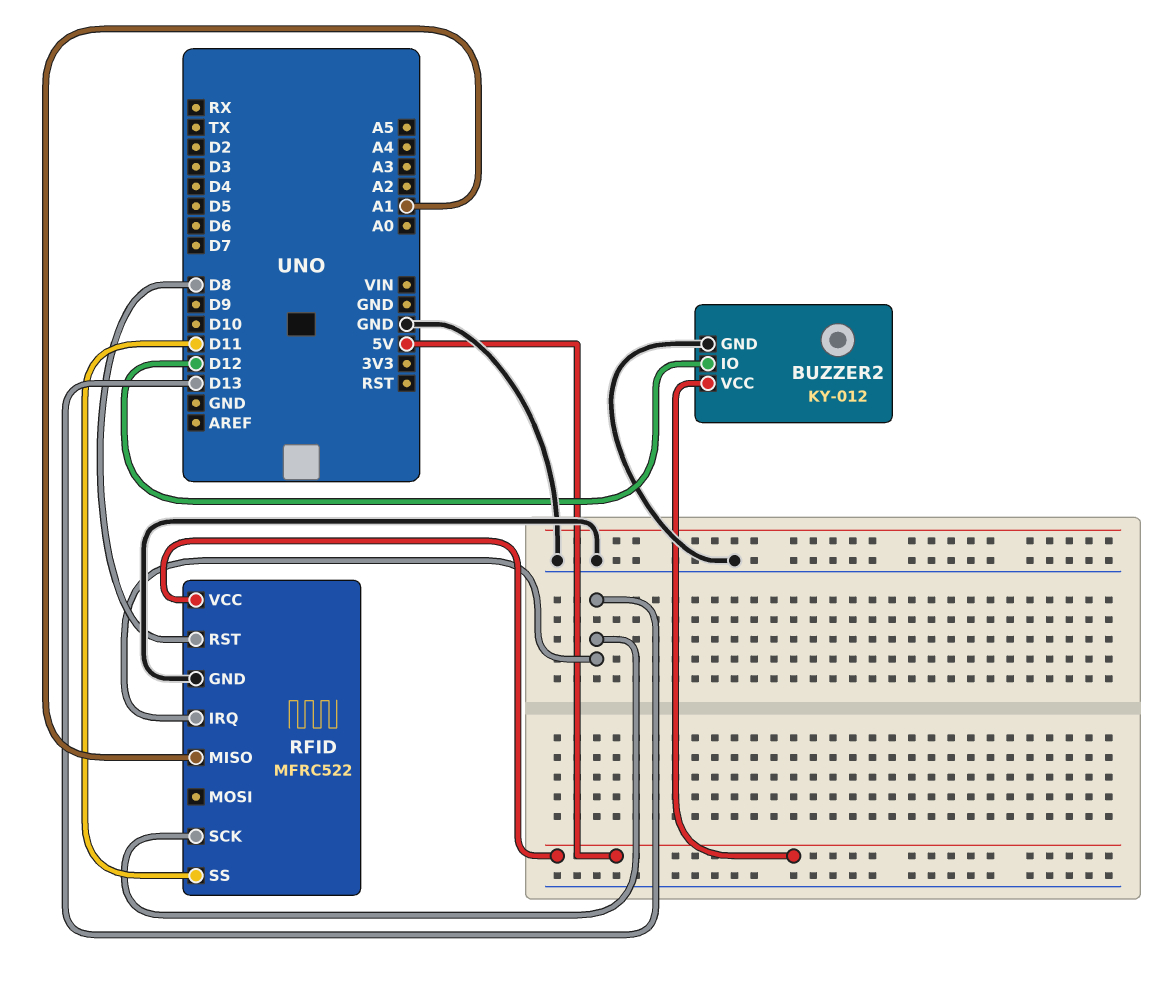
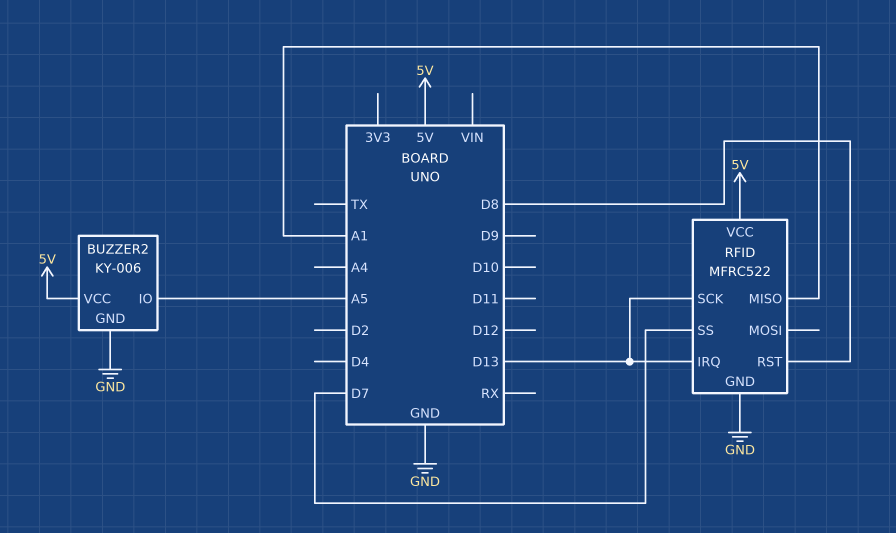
BUZZER2: KY-012 -> KY-006
BUZZER2 pin IO: D12 -> A5
RFID pin SS: D11 -> D7

